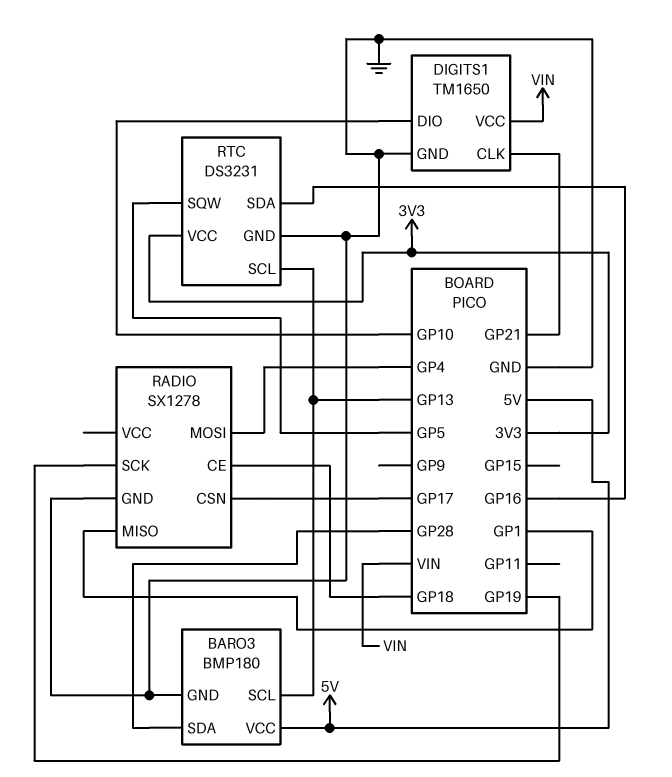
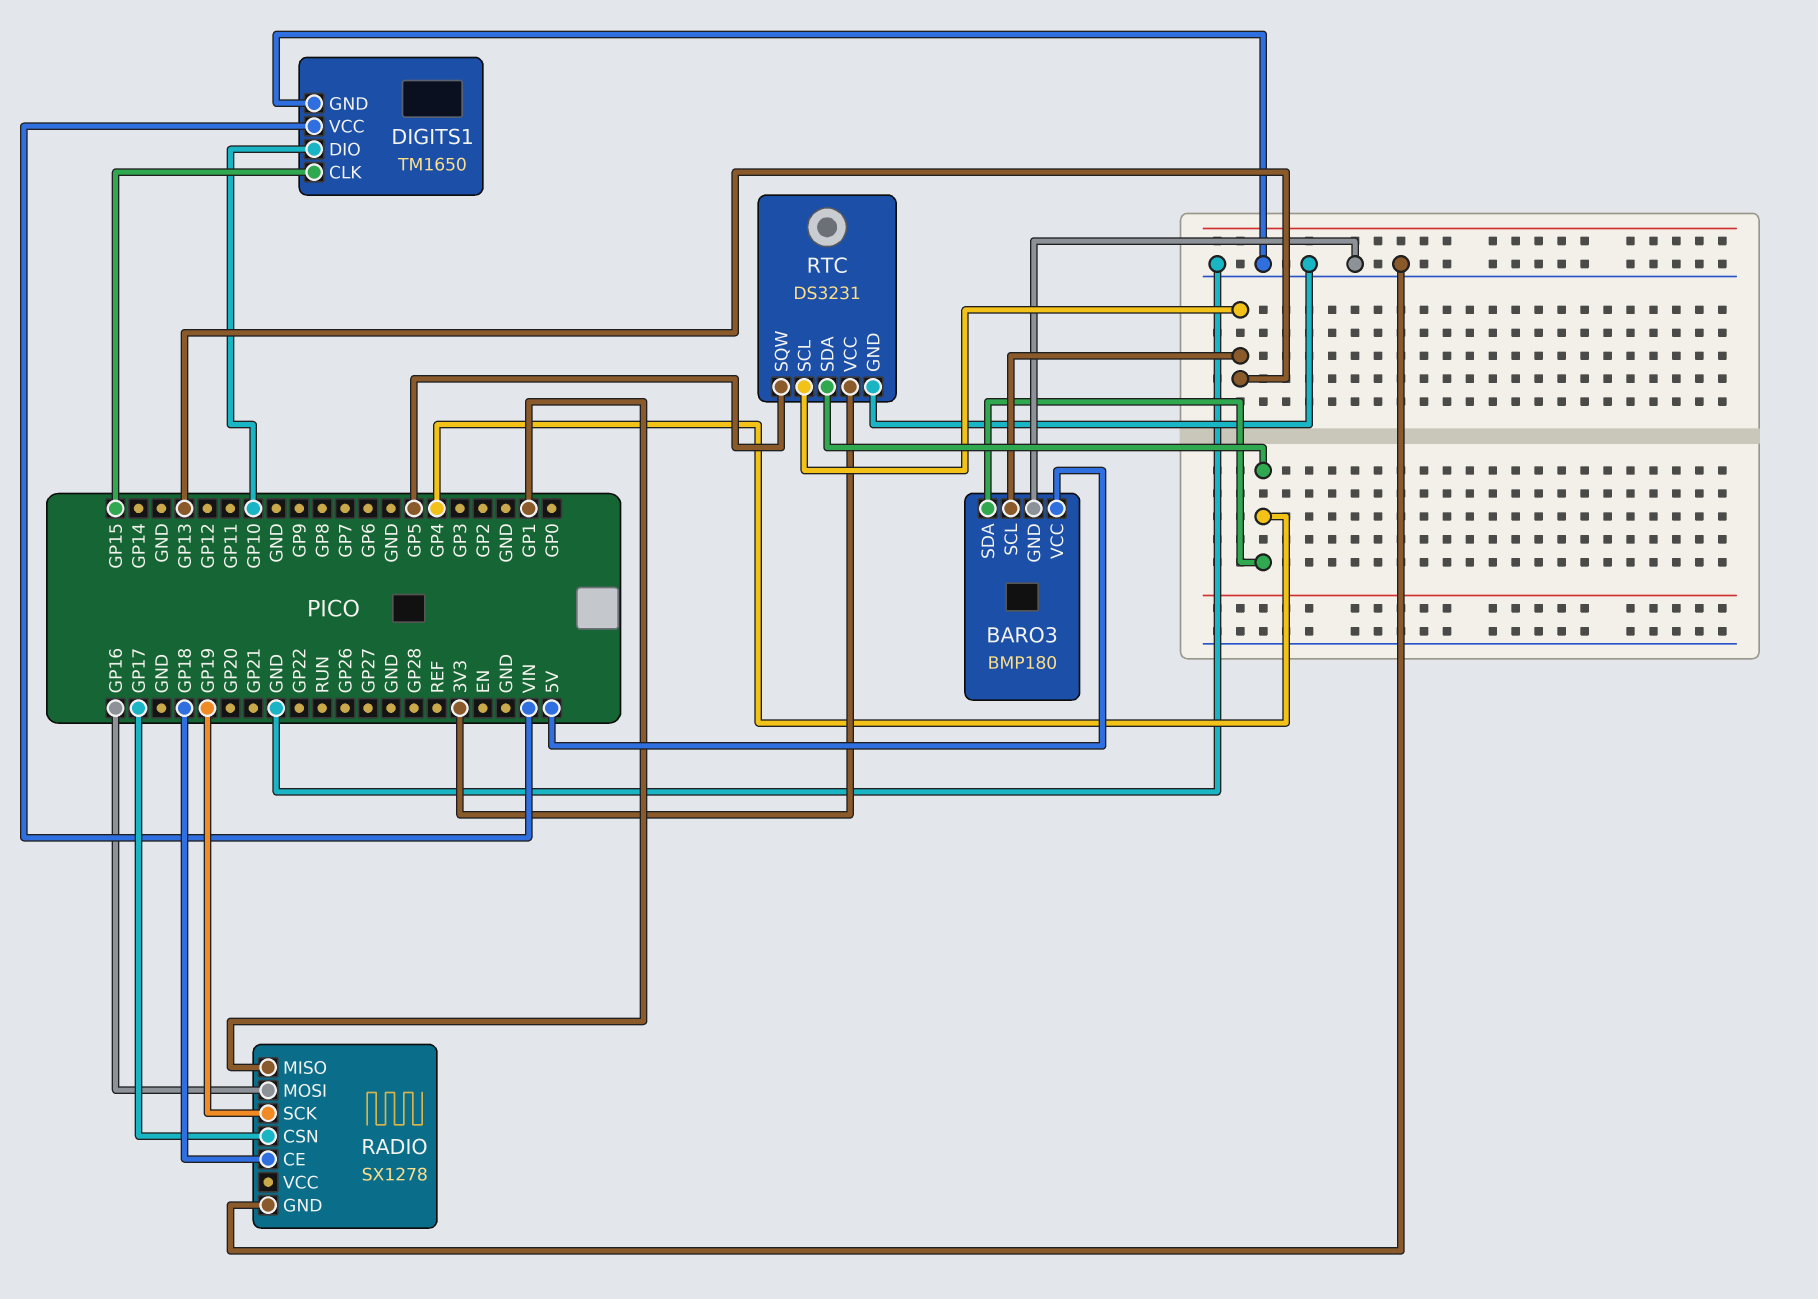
BARO3 pin SDA: GP28 -> GP4
DIGITS1 pin CLK: GP21 -> GP15
RADIO pin MOSI: GP4 -> GP16
RTC pin SDA: GP16 -> GP4

